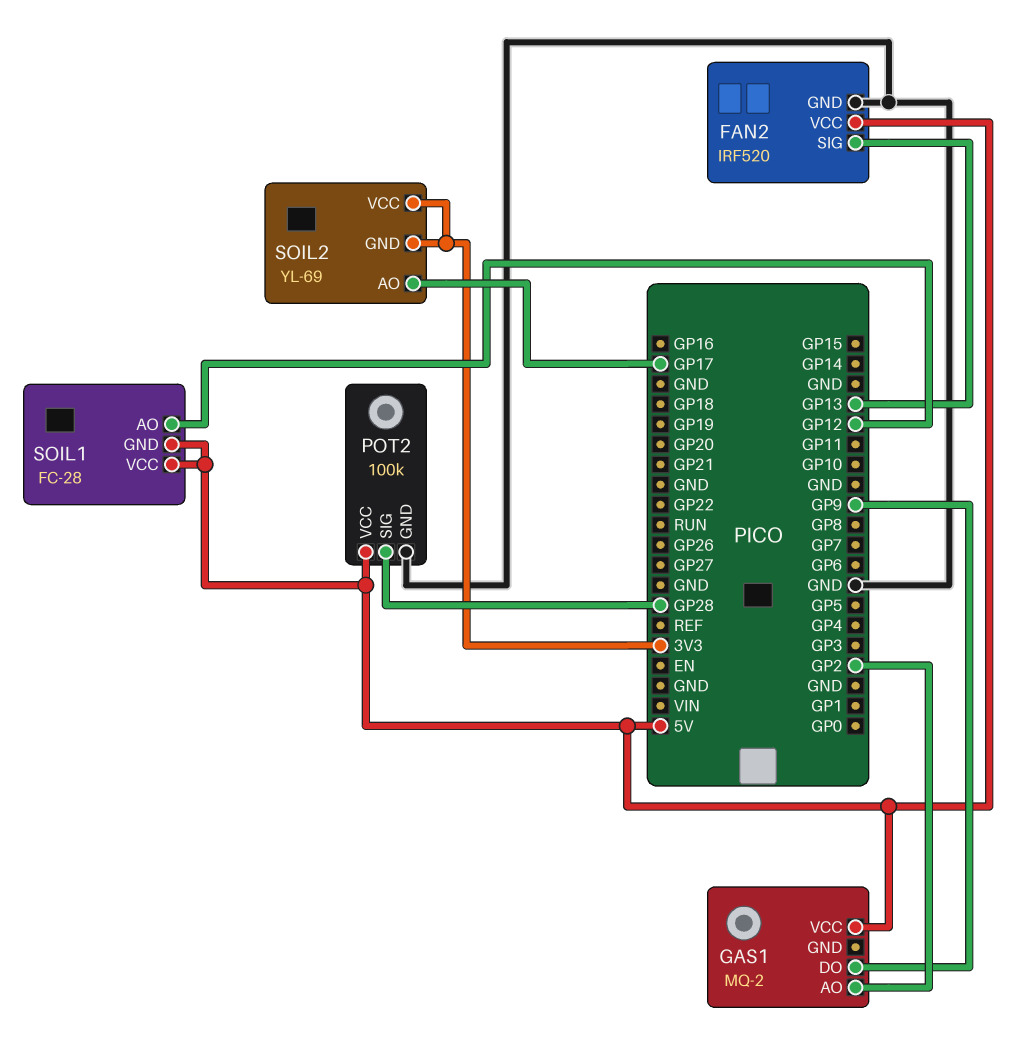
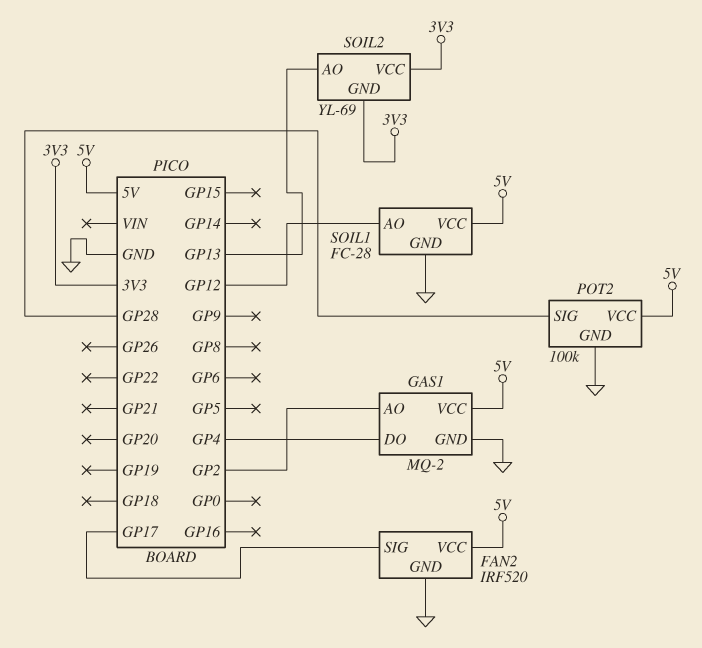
FAN2 pin SIG: GP13 -> GP17
GAS1 pin DO: GP9 -> GP4
GAS1 pin GND: none -> GND
SOIL1 pin GND: 5V -> GND
SOIL2 pin AO: GP17 -> GP13

